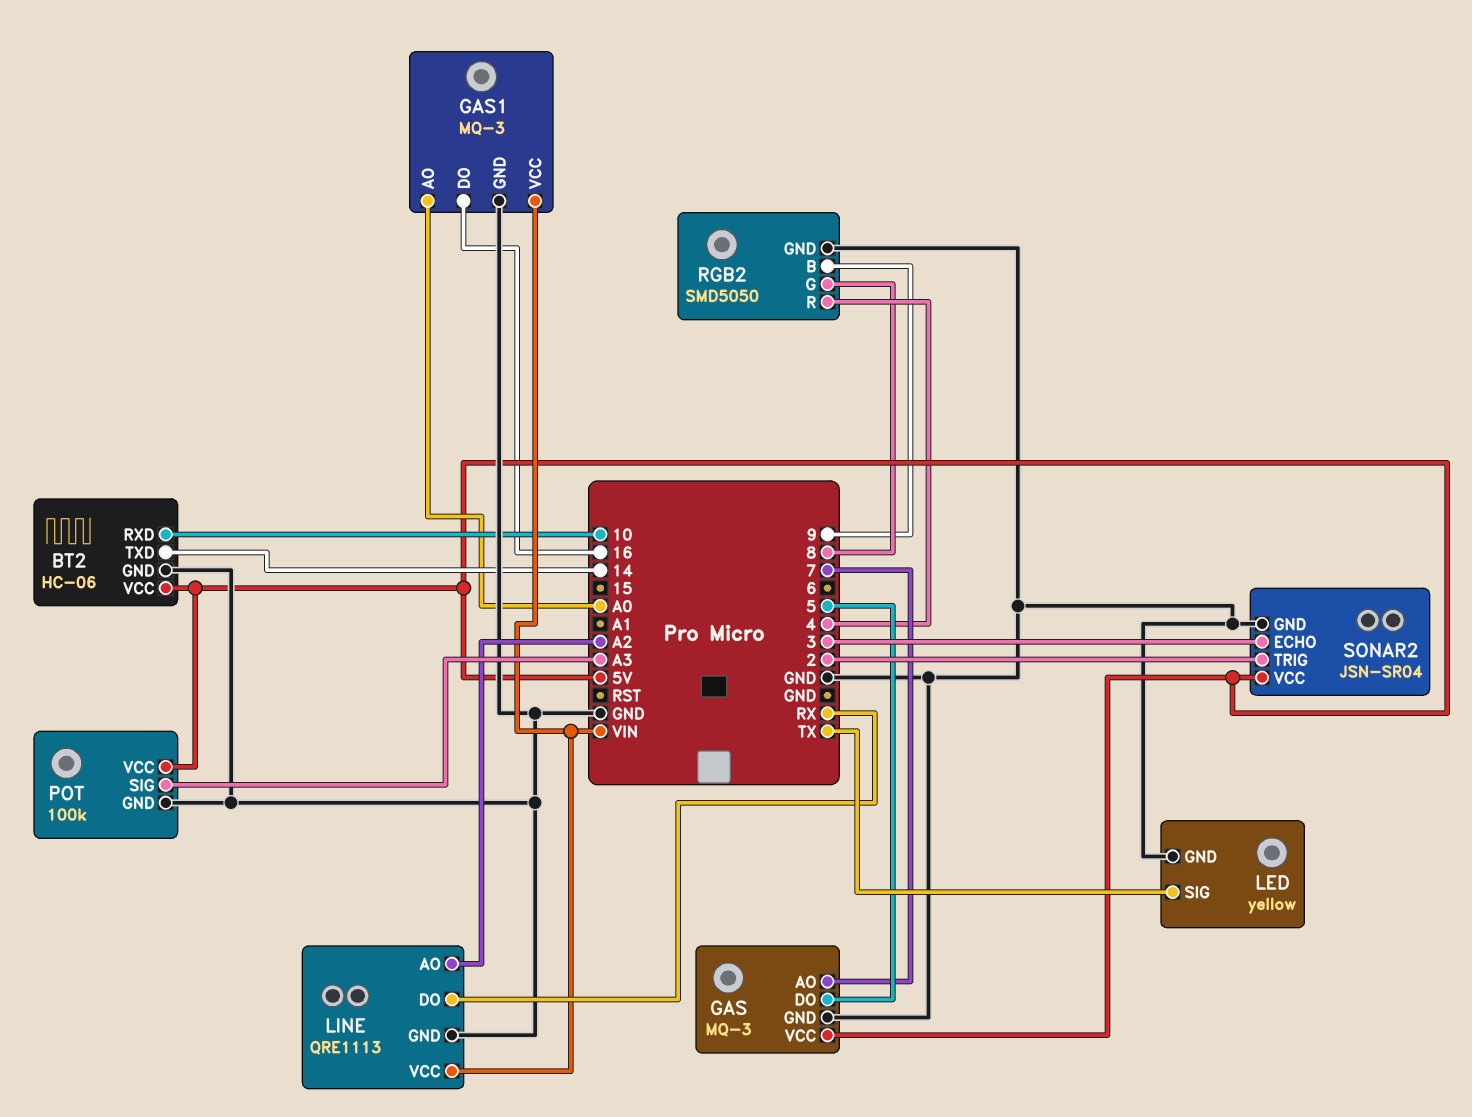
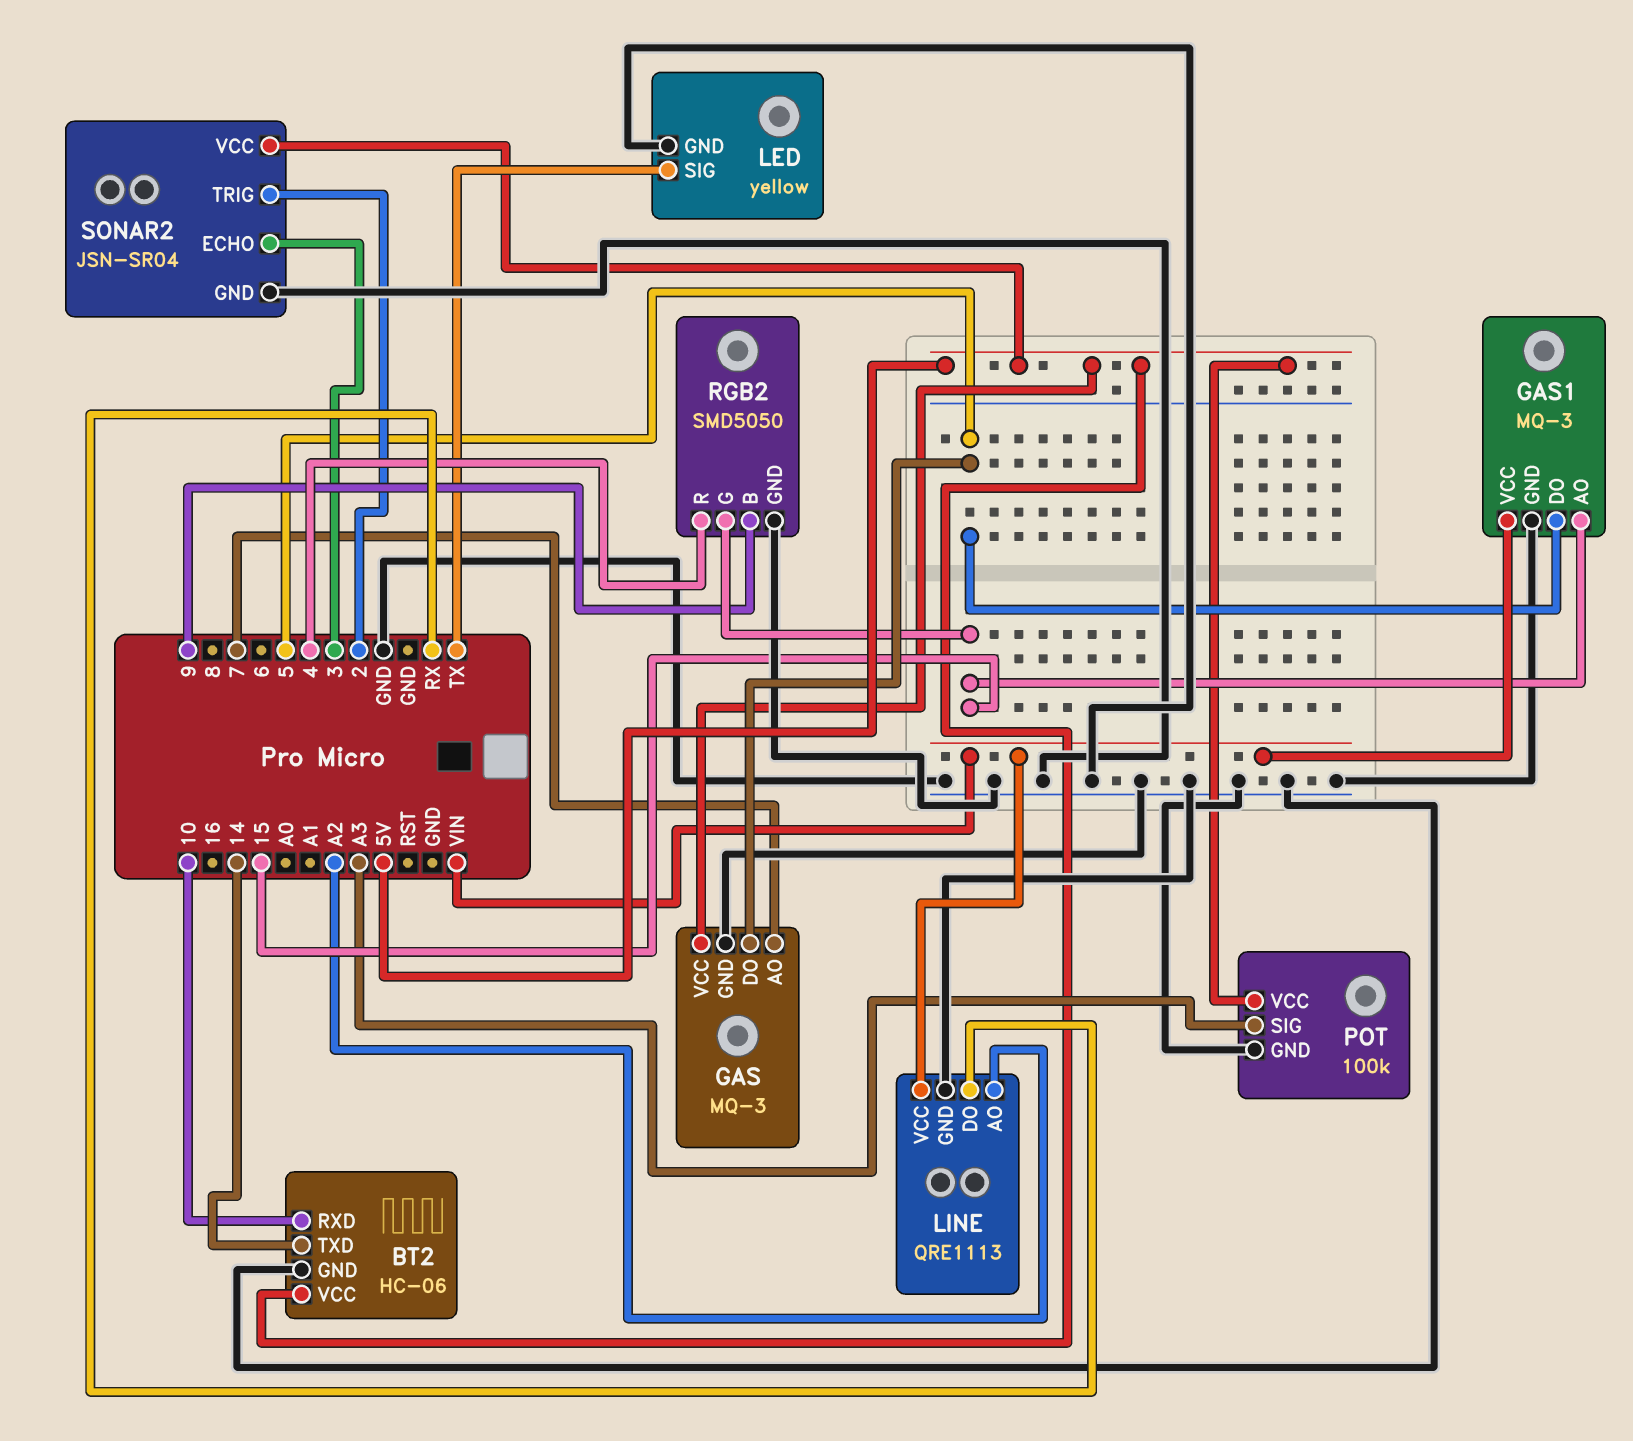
GAS1 pin AO: A0 -> 15
GAS1 pin DO: 16 -> 5
RGB2 pin G: 8 -> 15

